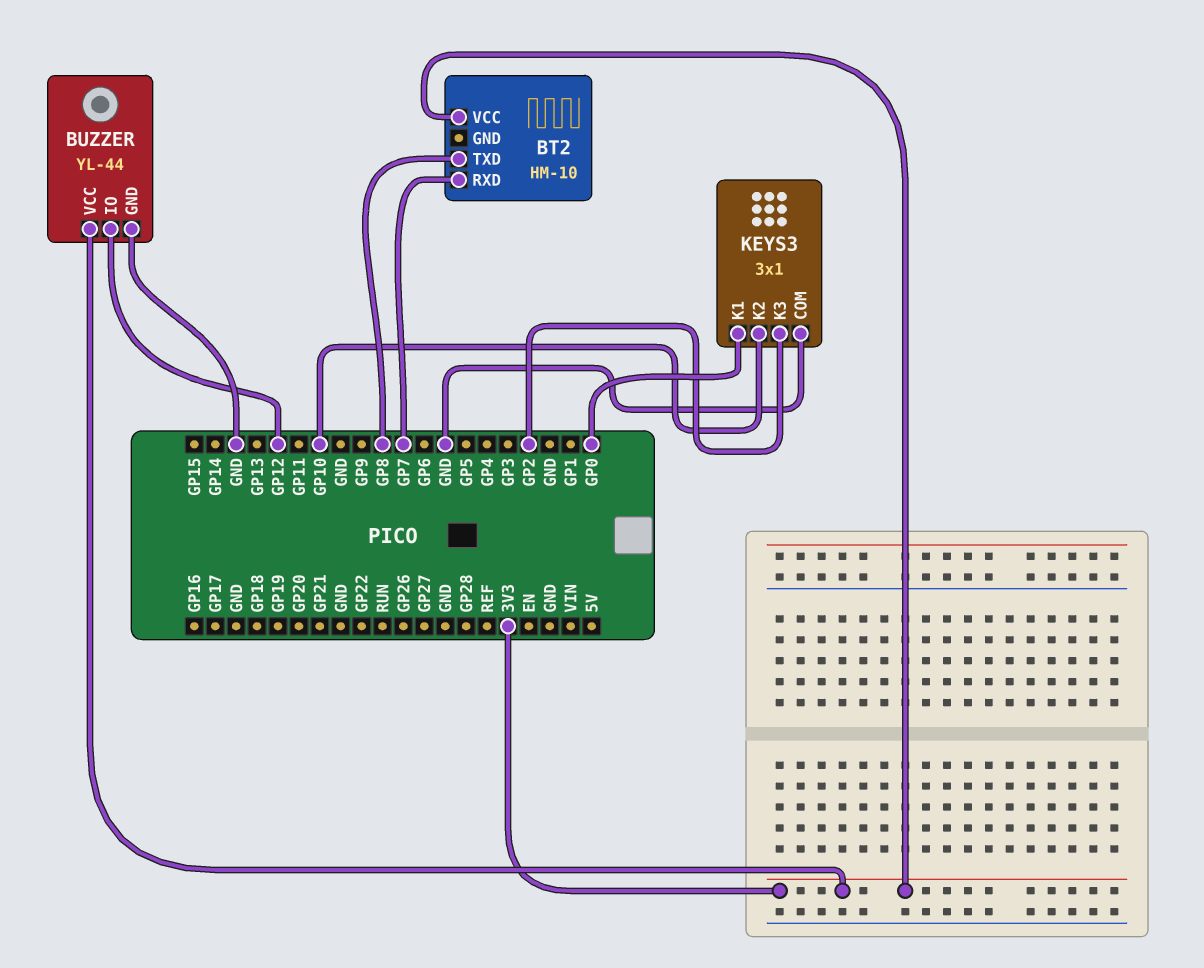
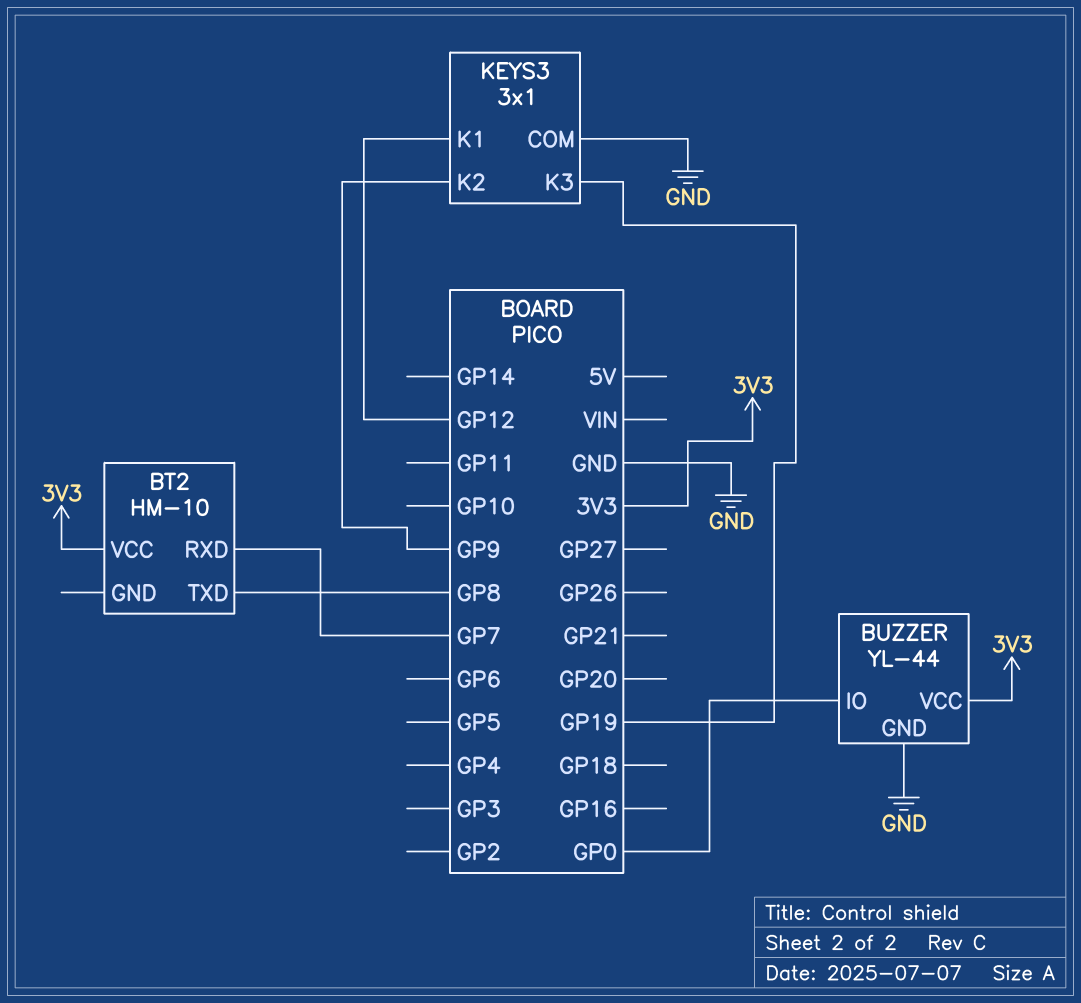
BUZZER pin IO: GP12 -> GP0
KEYS3 pin K1: GP0 -> GP12
KEYS3 pin K2: GP10 -> GP9
KEYS3 pin K3: GP2 -> GP19

